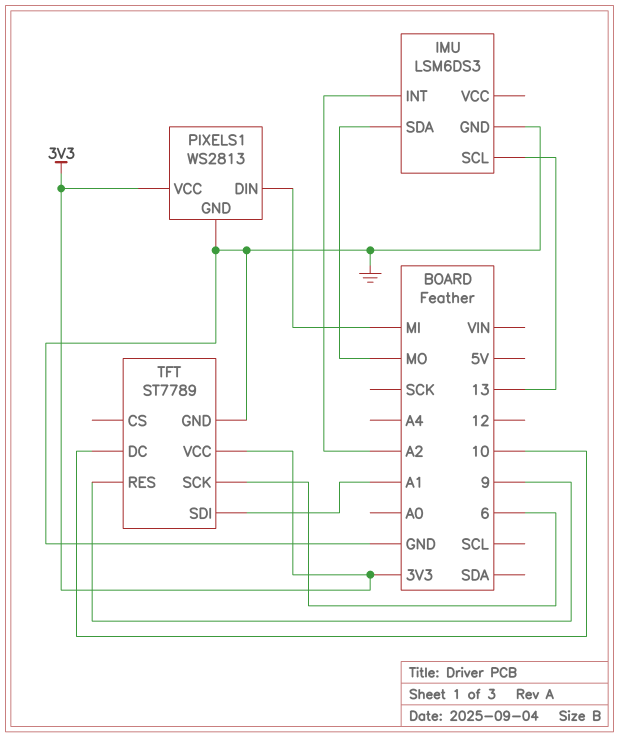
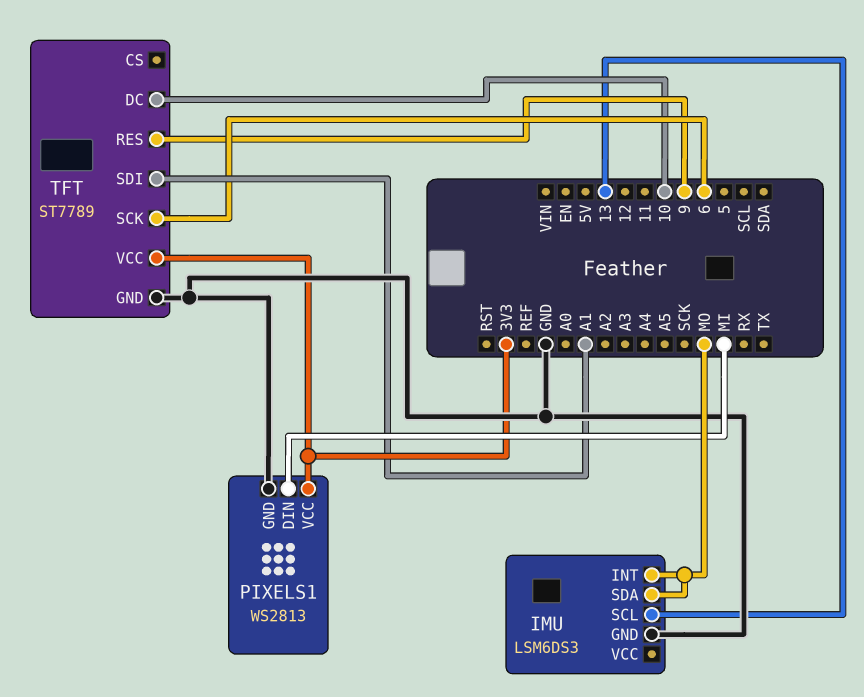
IMU pin INT: A2 -> MO

